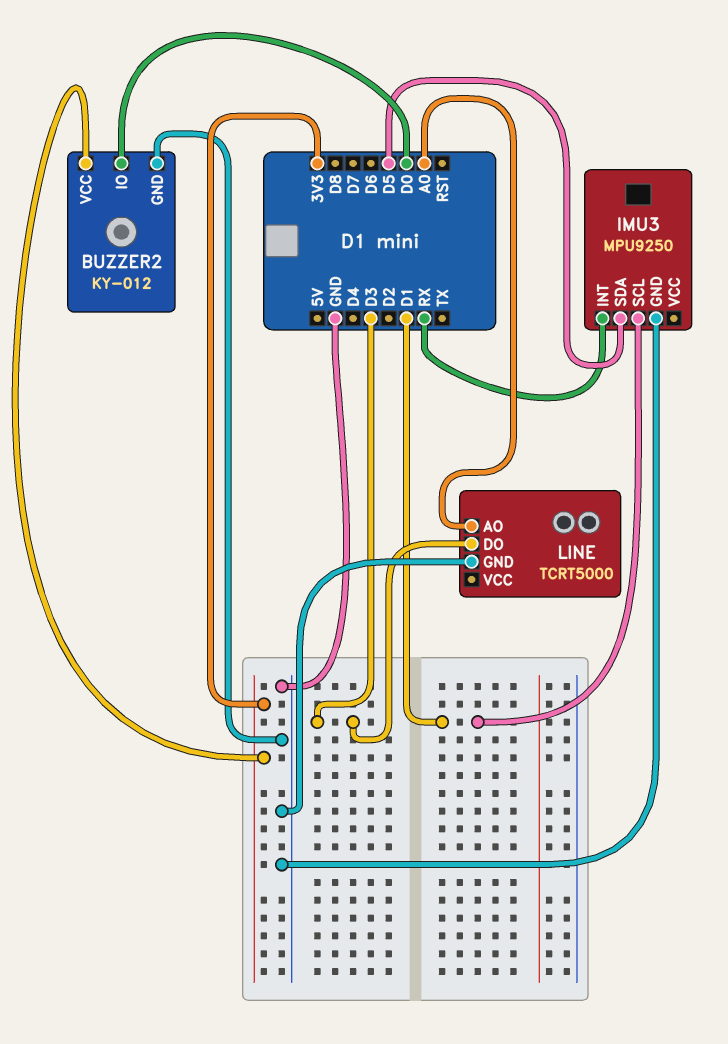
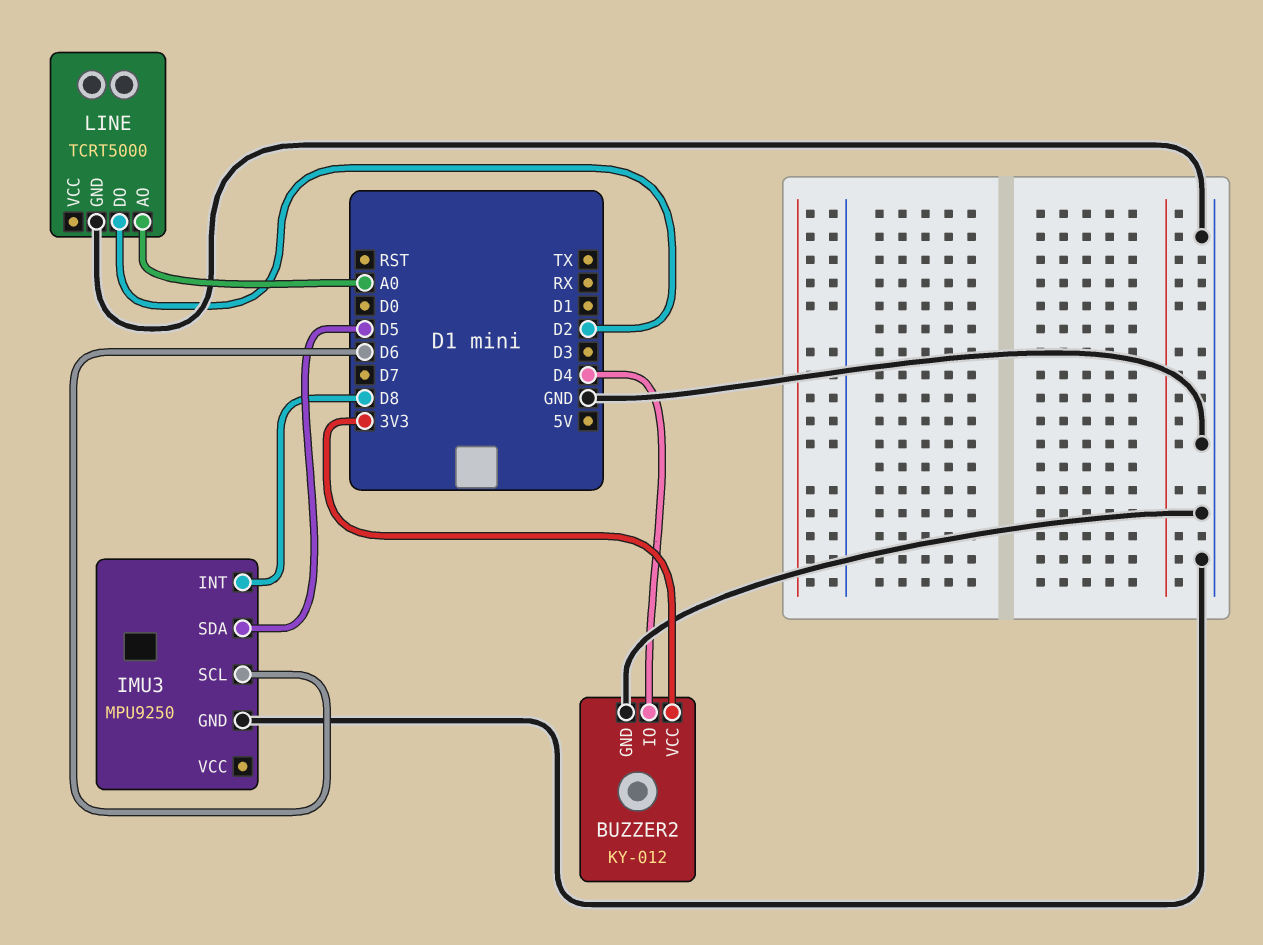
BUZZER2 pin IO: D0 -> D4
IMU3 pin INT: RX -> D8
IMU3 pin SCL: D1 -> D6
LINE pin DO: D3 -> D2

